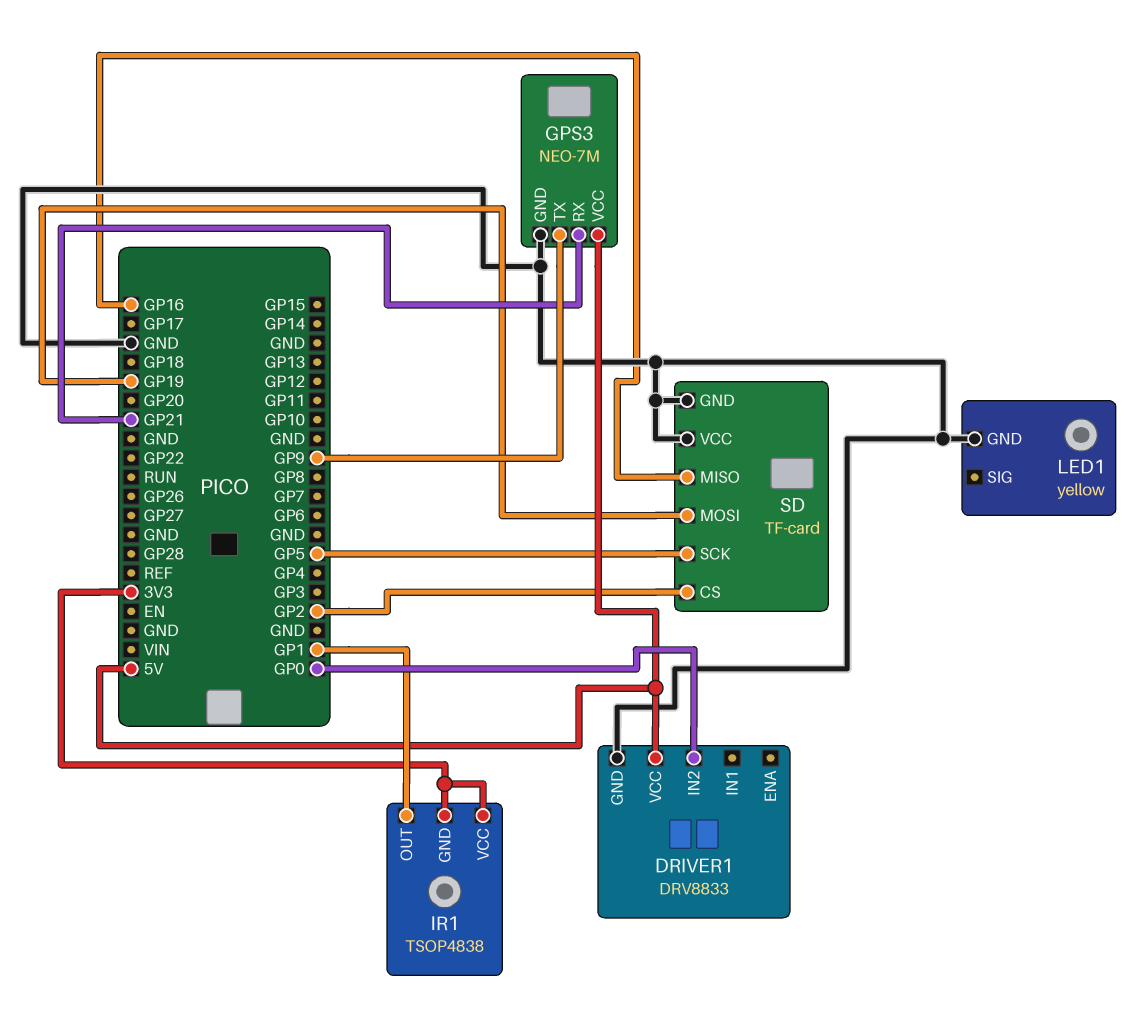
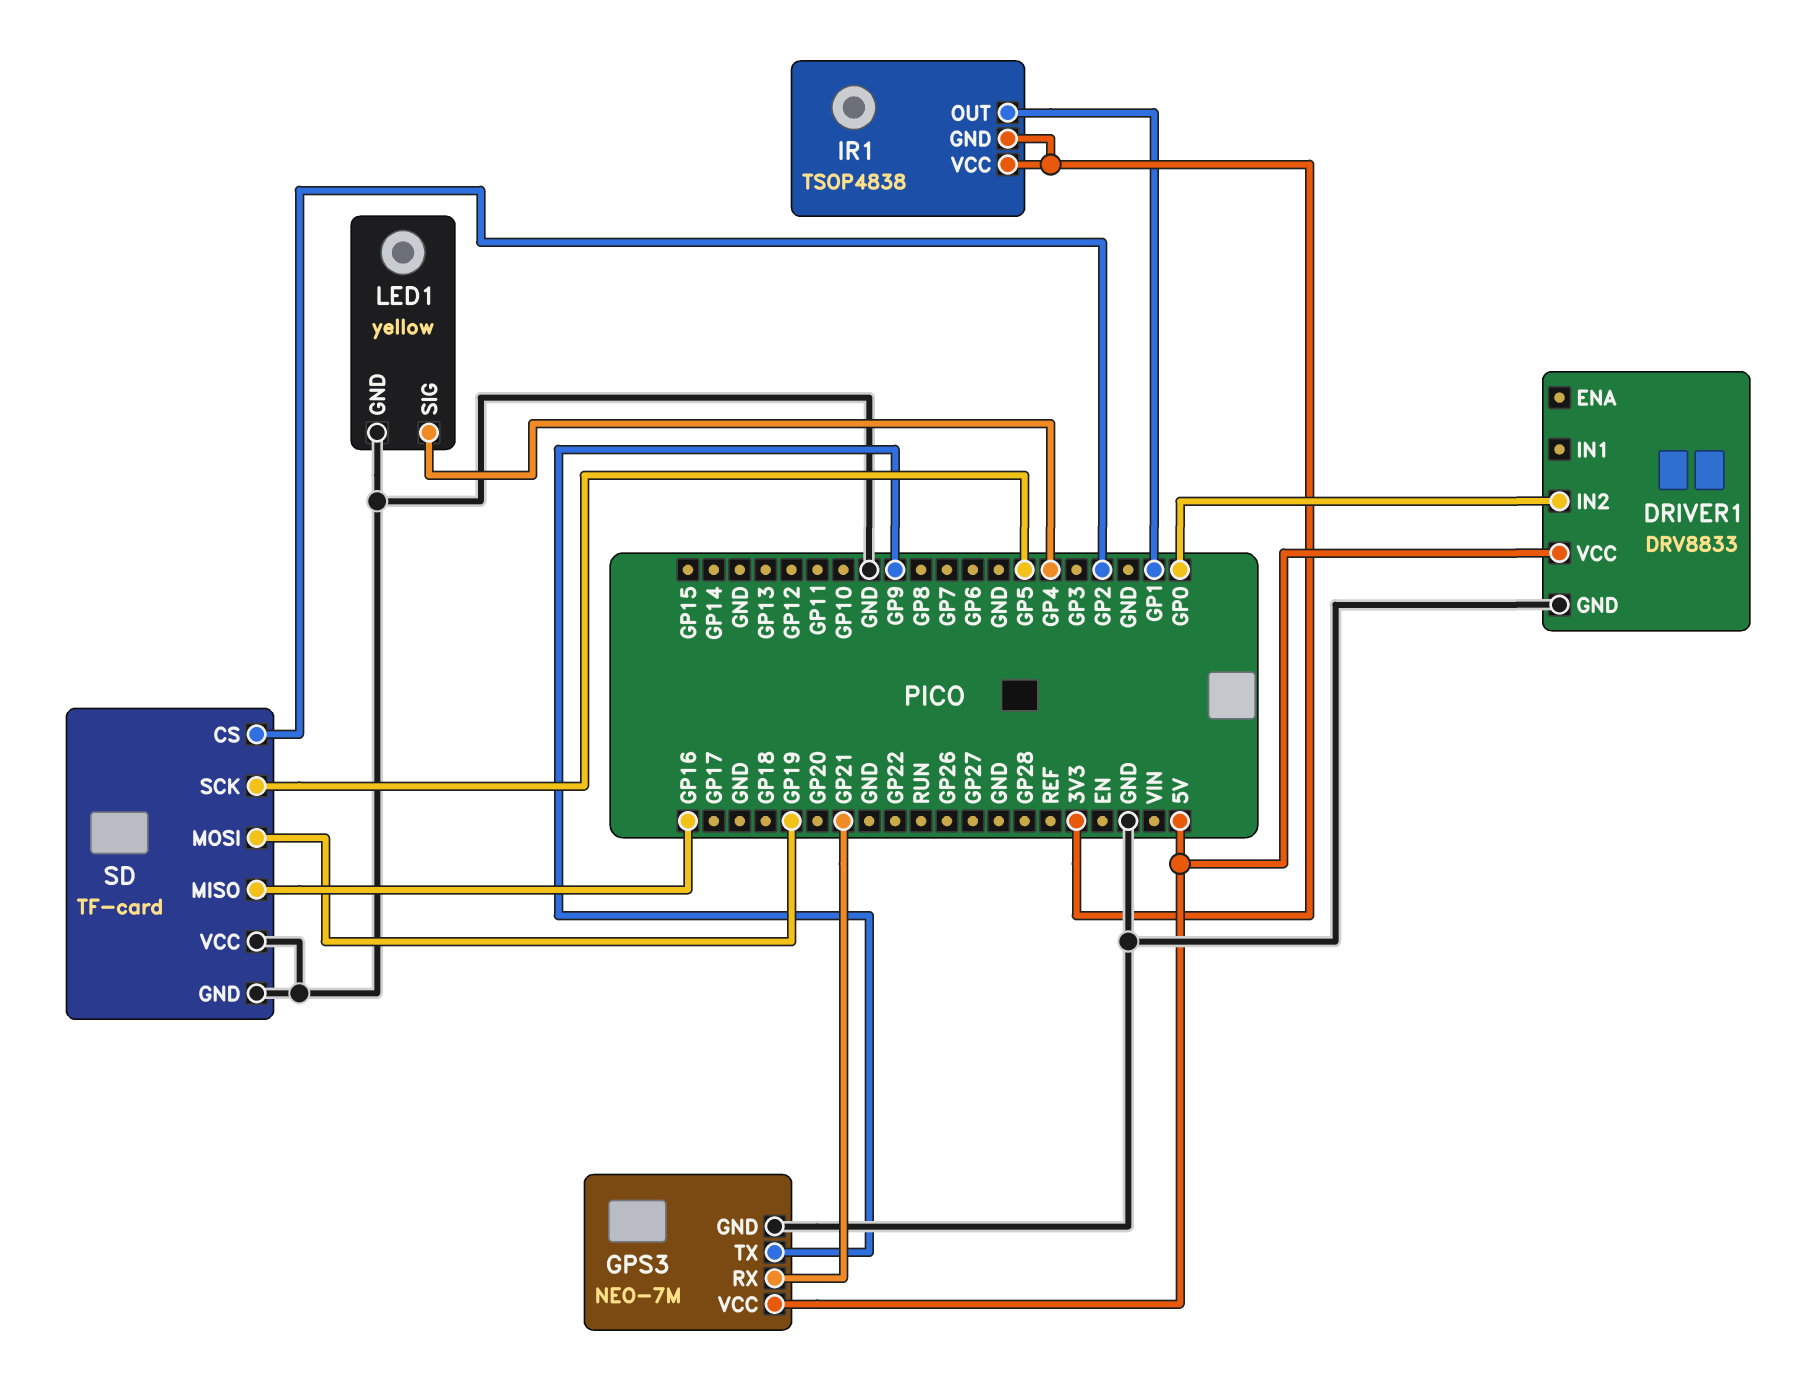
LED1 pin SIG: none -> GP4

